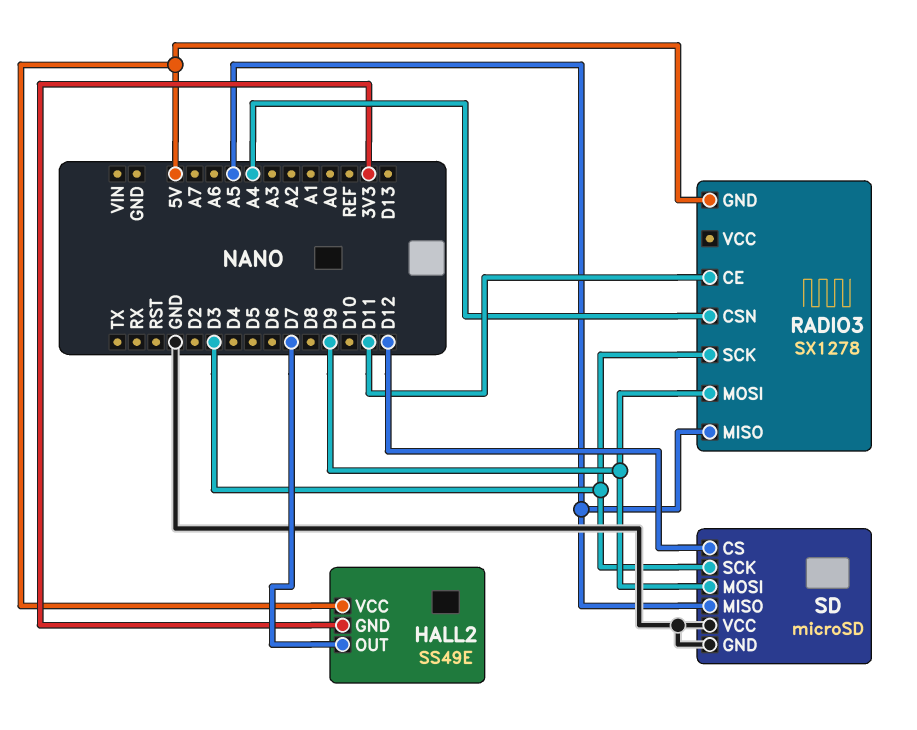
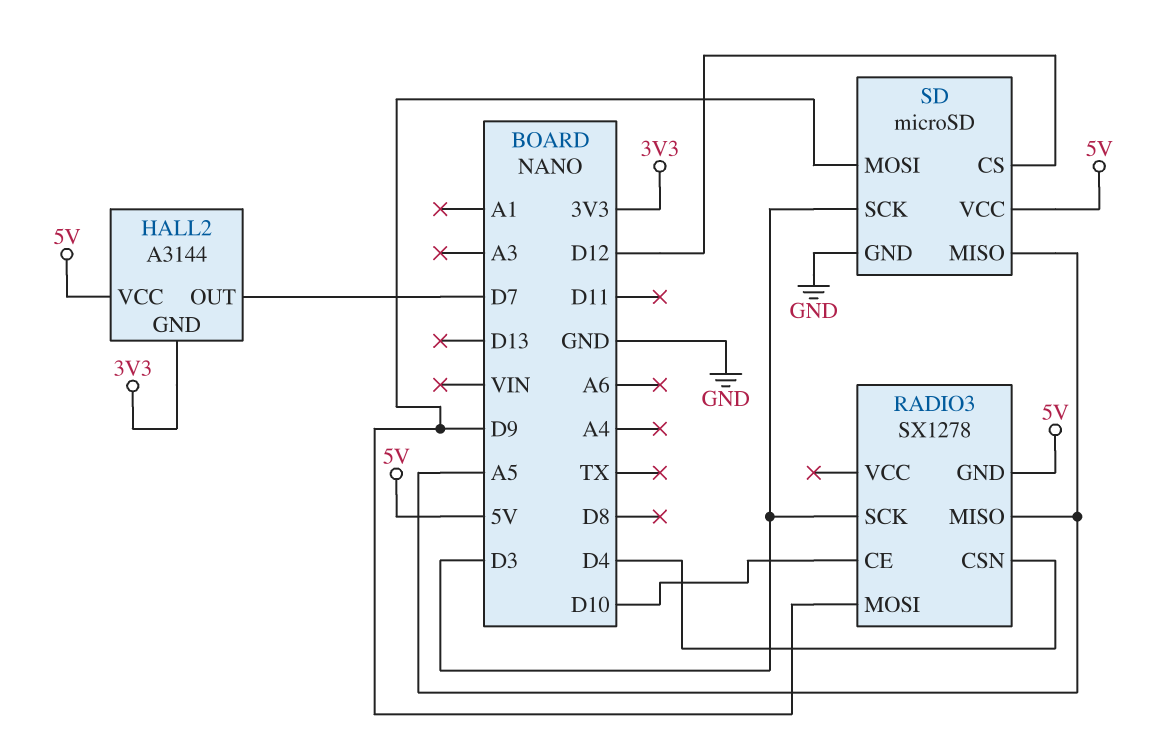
HALL2: SS49E -> A3144
RADIO3 pin CE: D11 -> D10
RADIO3 pin CSN: A4 -> D4
SD pin VCC: GND -> 5V

